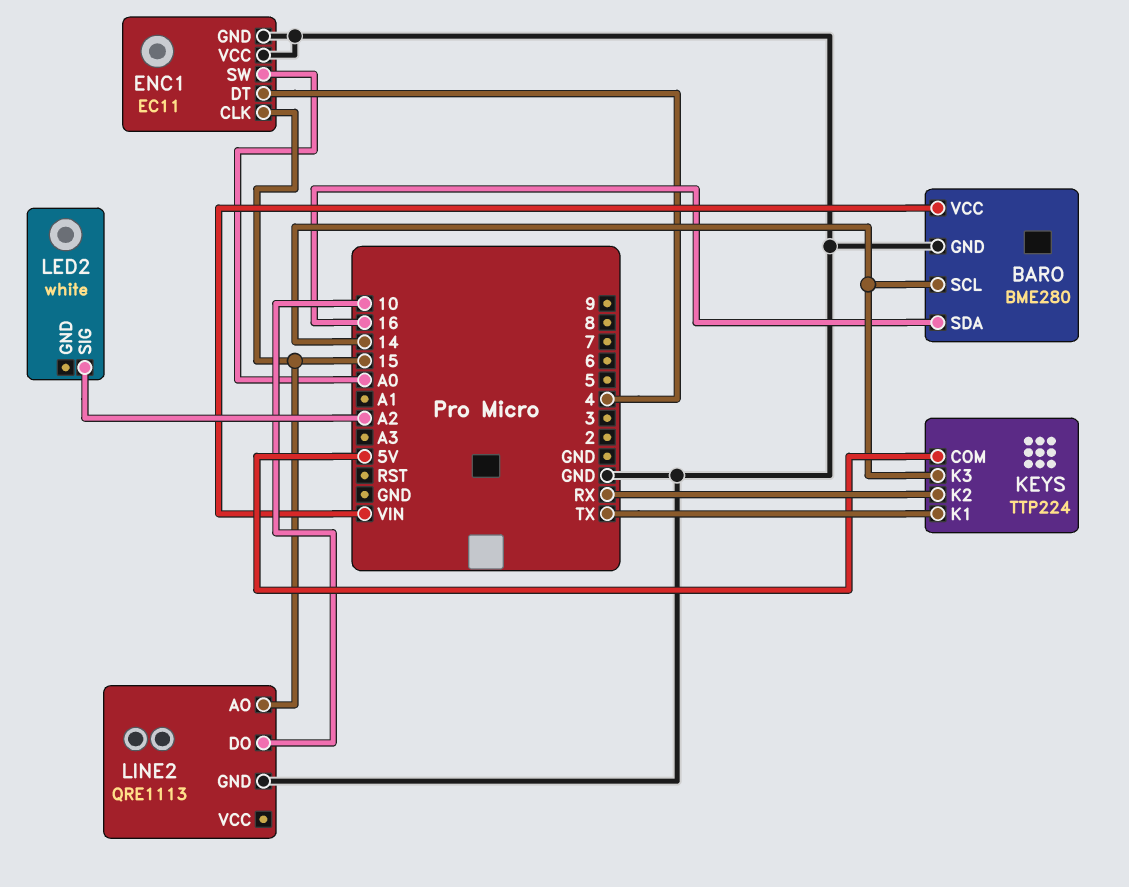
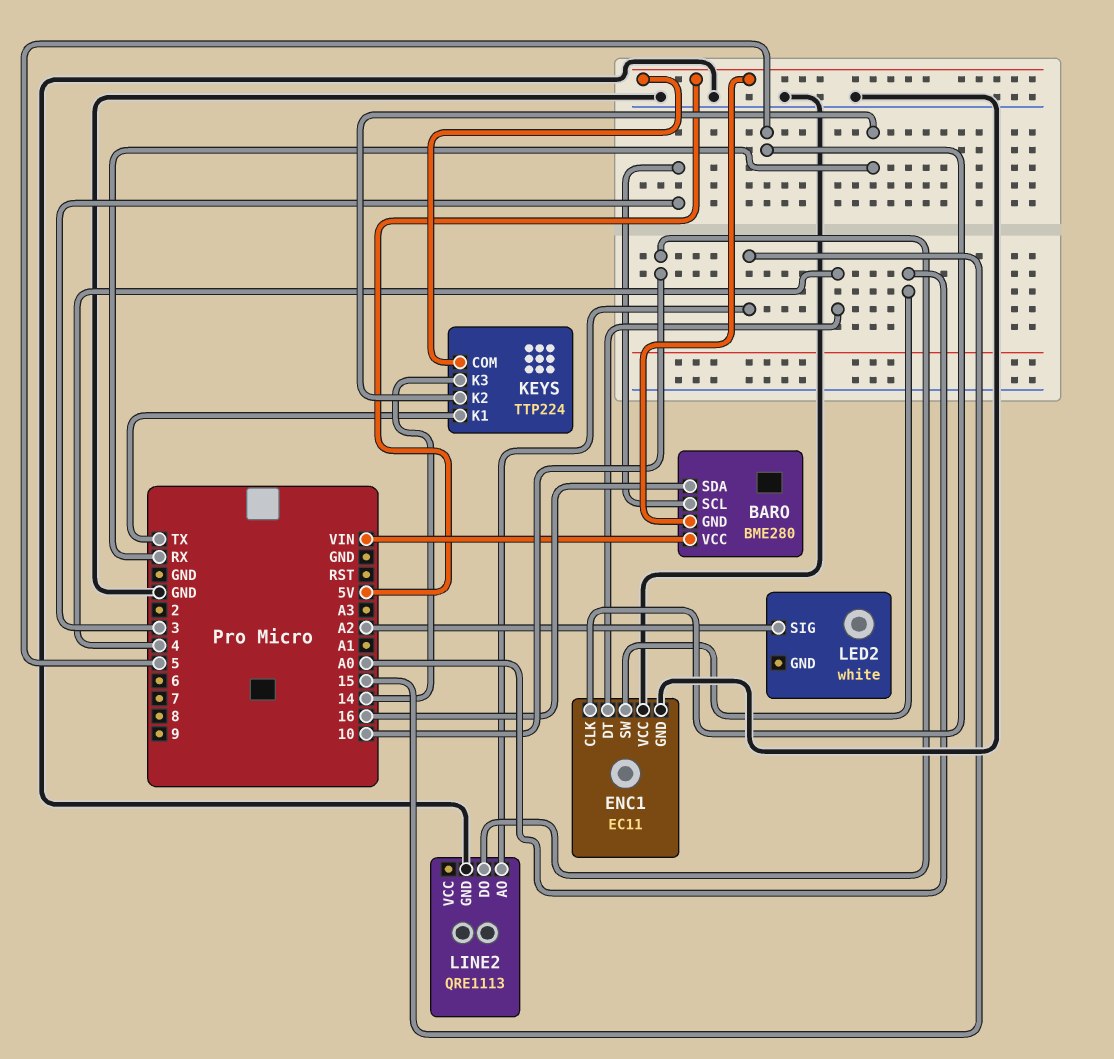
BARO pin GND: GND -> 5V
BARO pin SCL: 14 -> 3
ENC1 pin CLK: 15 -> 5

